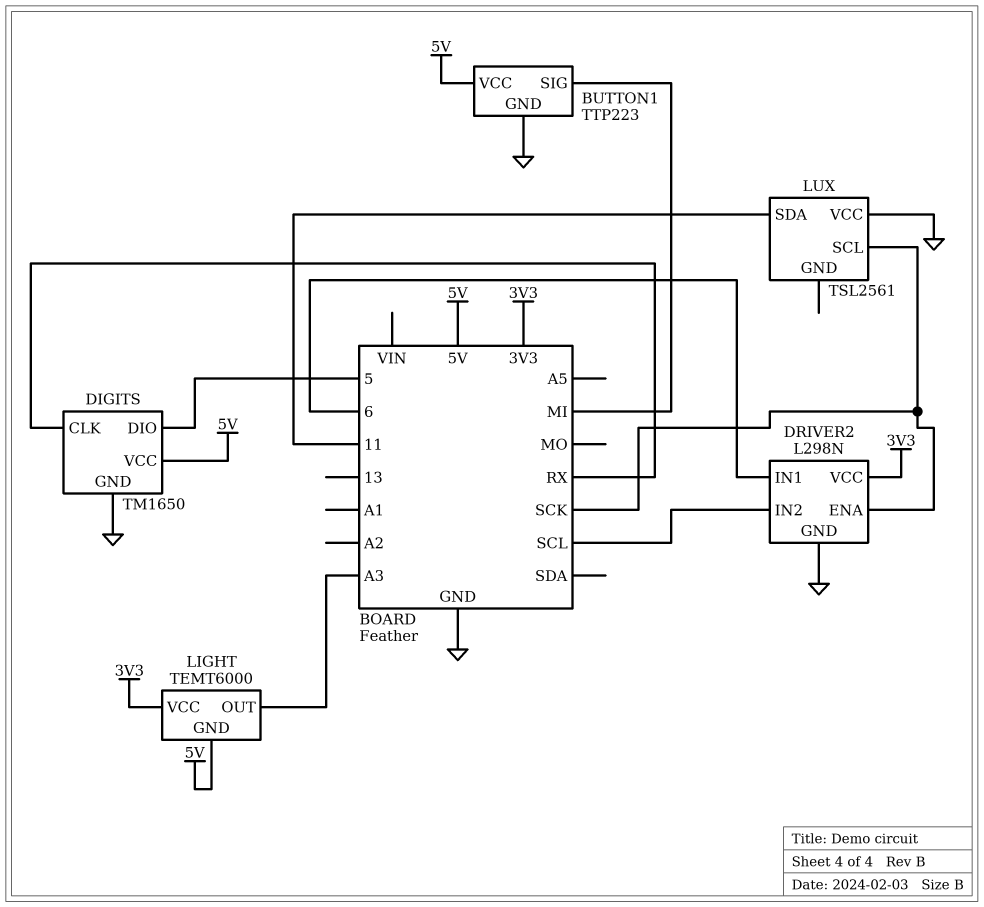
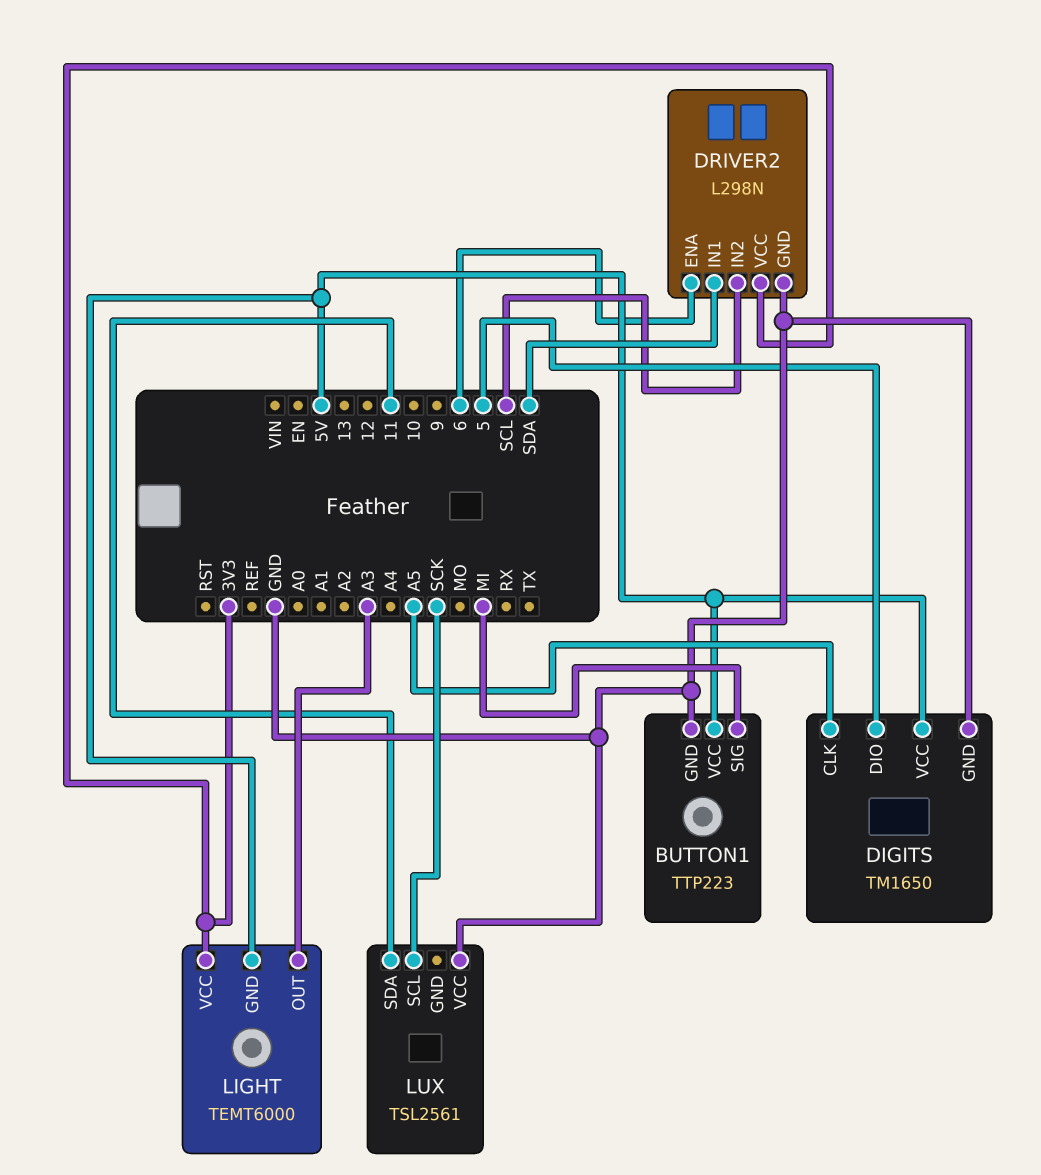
DIGITS pin CLK: RX -> A5
DRIVER2 pin ENA: SCK -> 6
DRIVER2 pin IN1: 6 -> SDA

